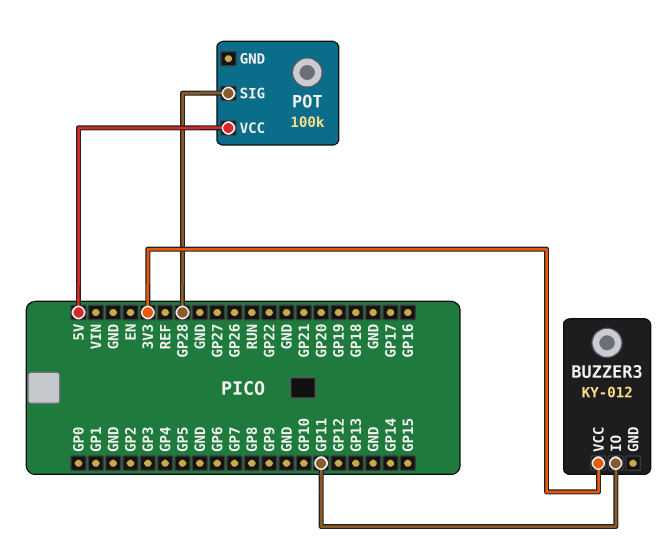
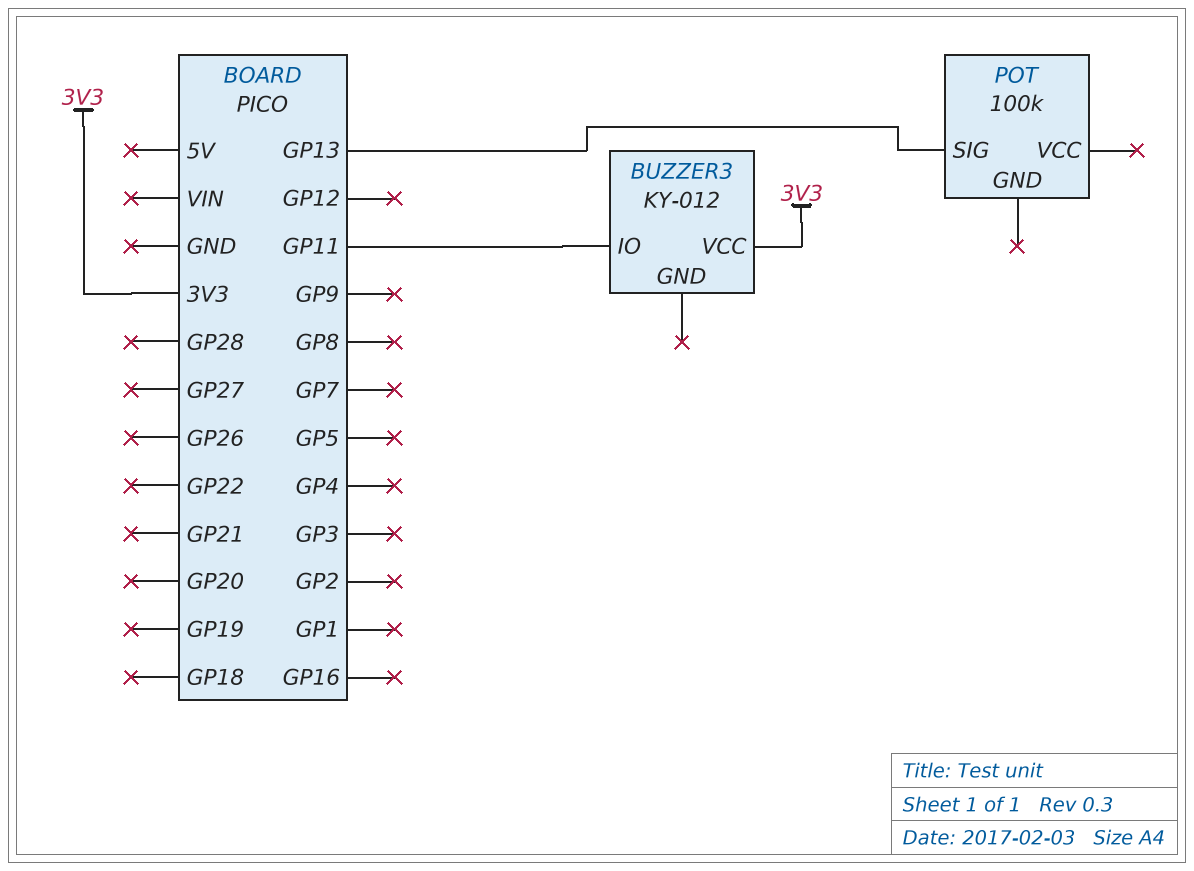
POT pin SIG: GP28 -> GP13
POT pin VCC: 5V -> none

